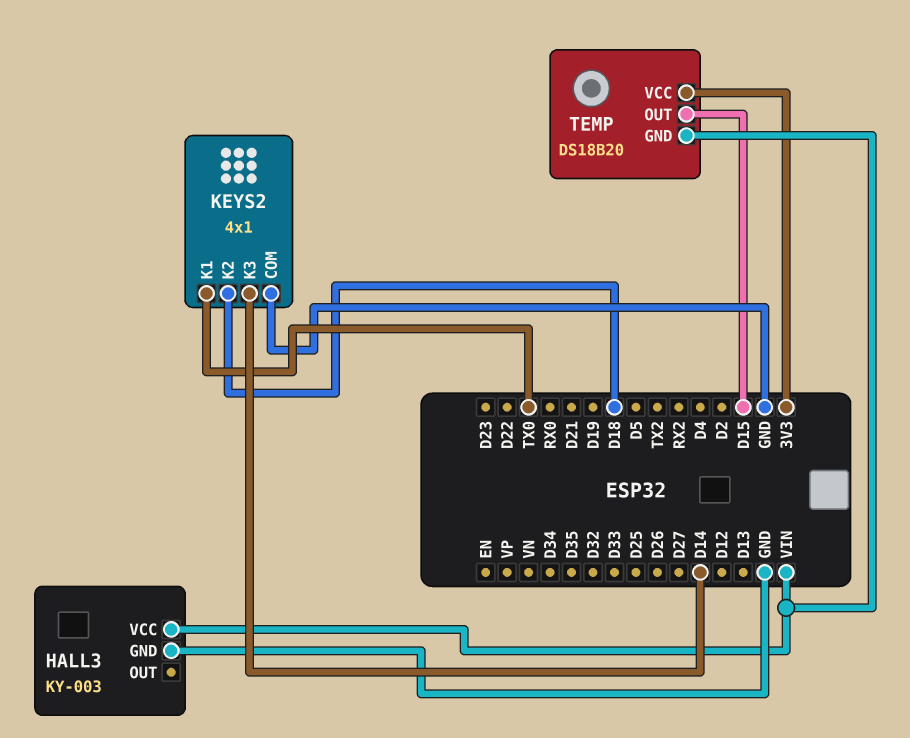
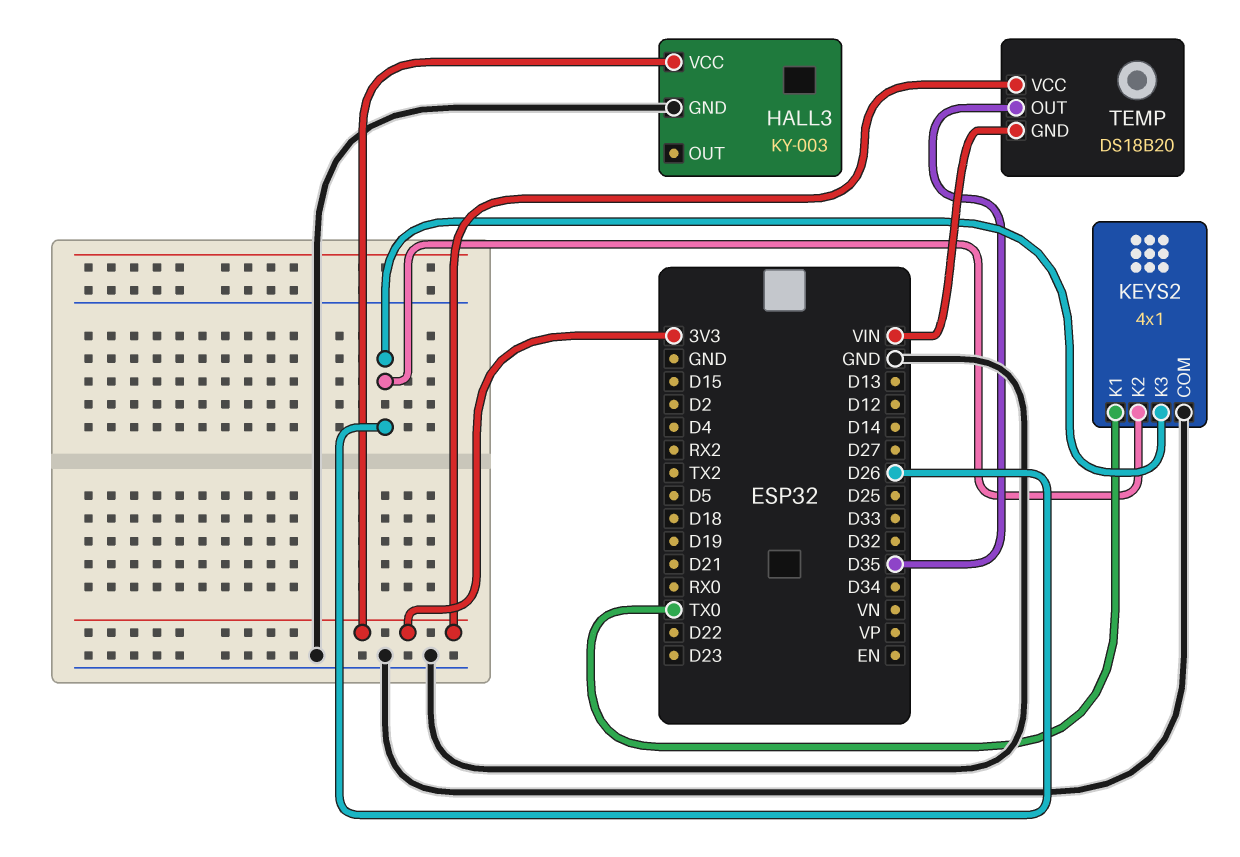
HALL3 pin VCC: VIN -> 3V3
KEYS2 pin K2: D18 -> D26
KEYS2 pin K3: D14 -> D26
TEMP pin OUT: D15 -> D35

